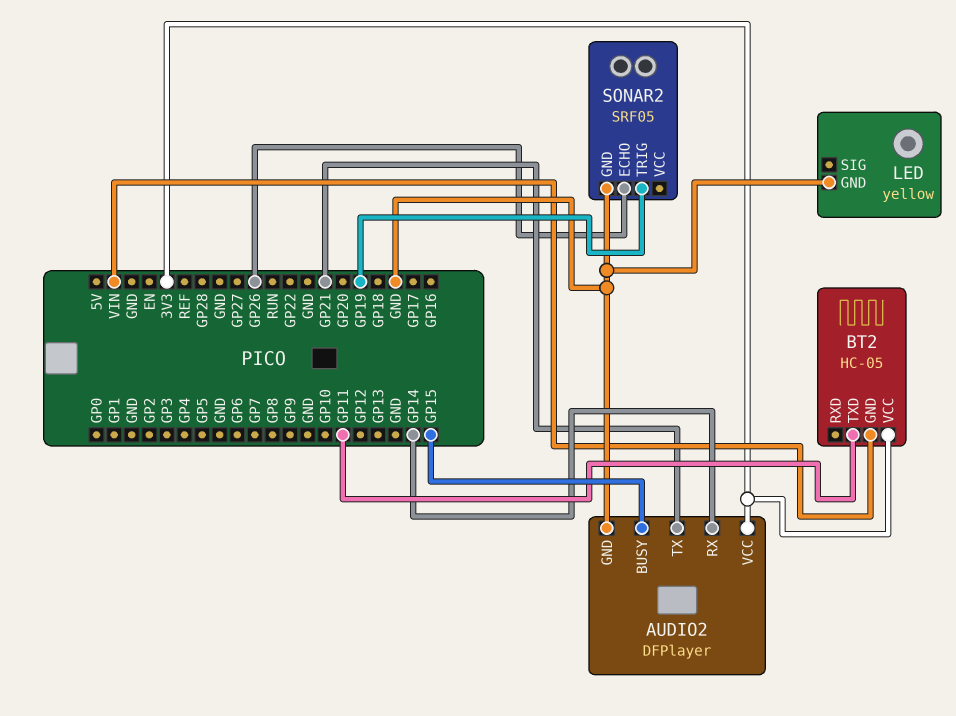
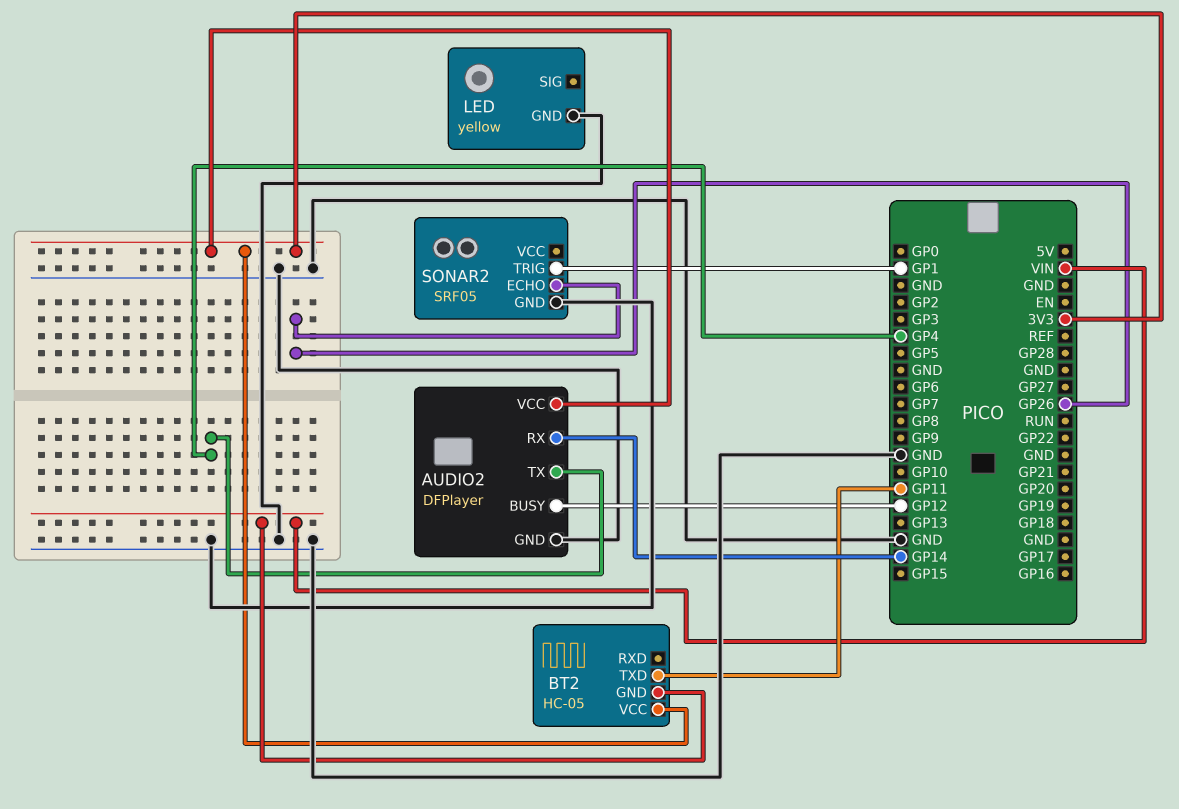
AUDIO2 pin BUSY: GP15 -> GP12
AUDIO2 pin TX: GP21 -> GP4
SONAR2 pin TRIG: GP19 -> GP1

